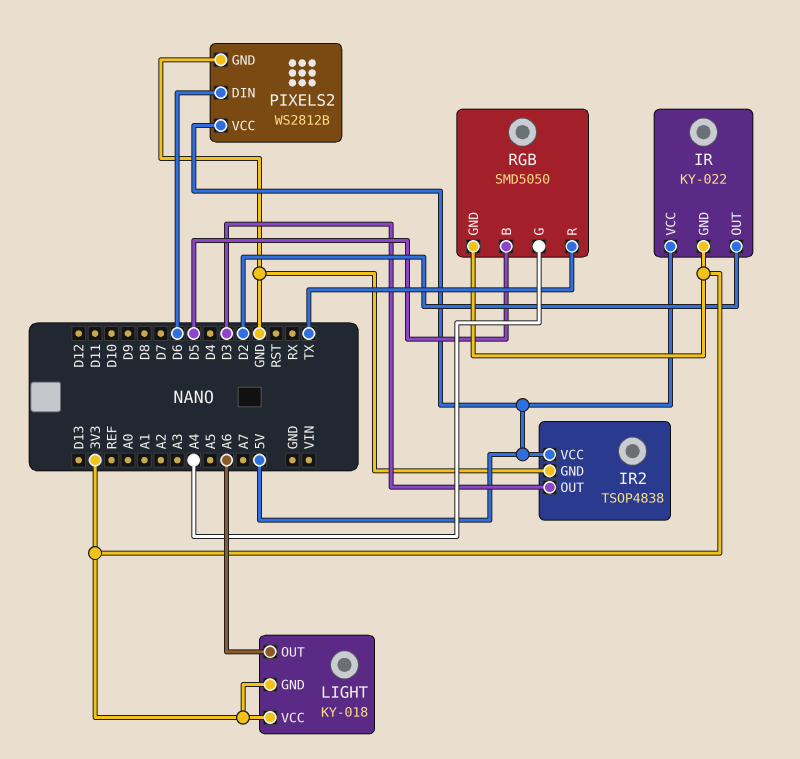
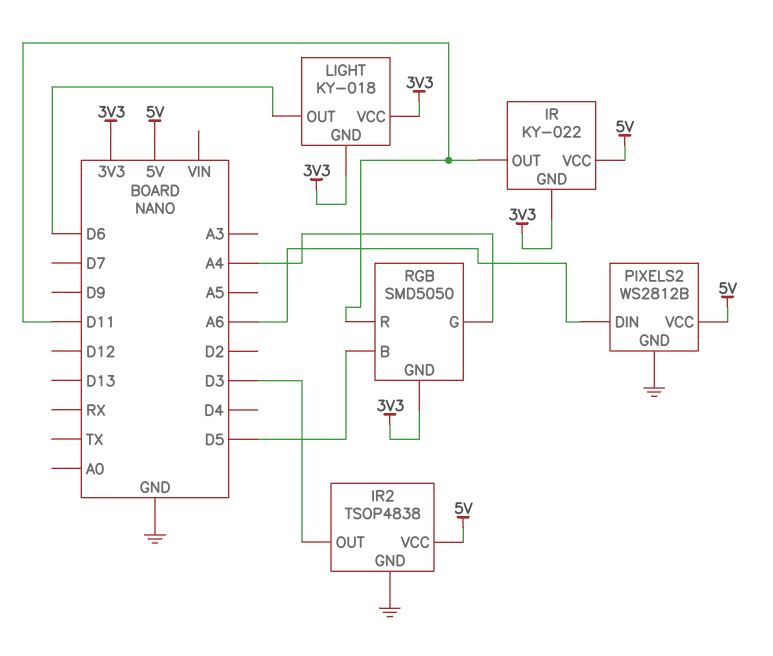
IR pin OUT: D2 -> D11
LIGHT pin OUT: A6 -> D6
PIXELS2 pin DIN: D6 -> A6
RGB pin R: TX -> D11

